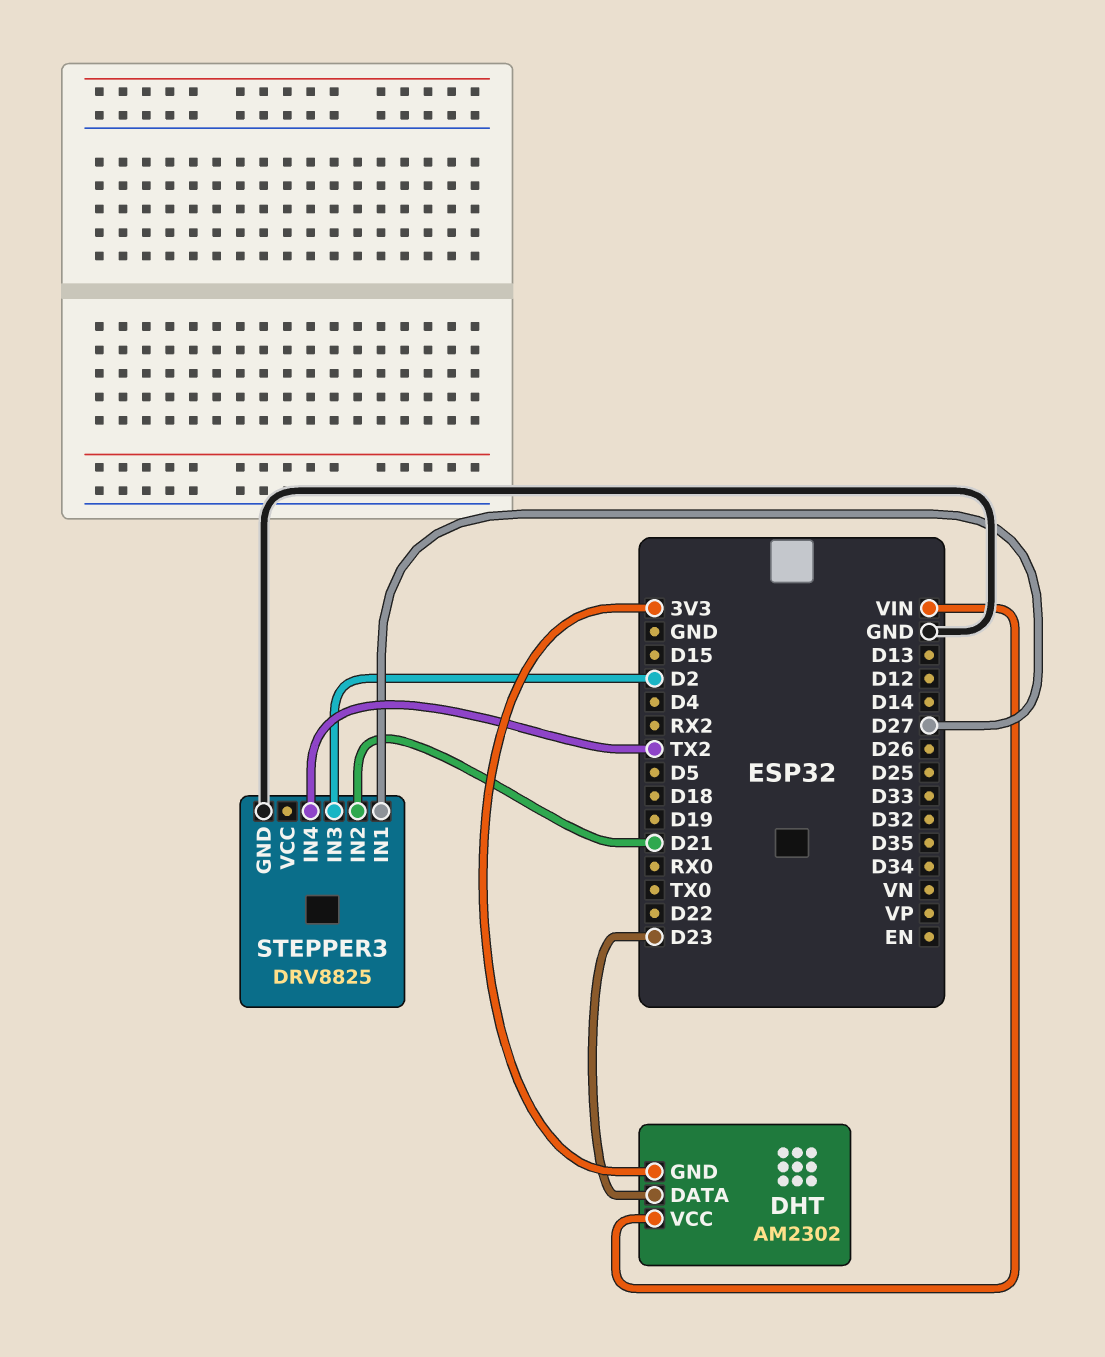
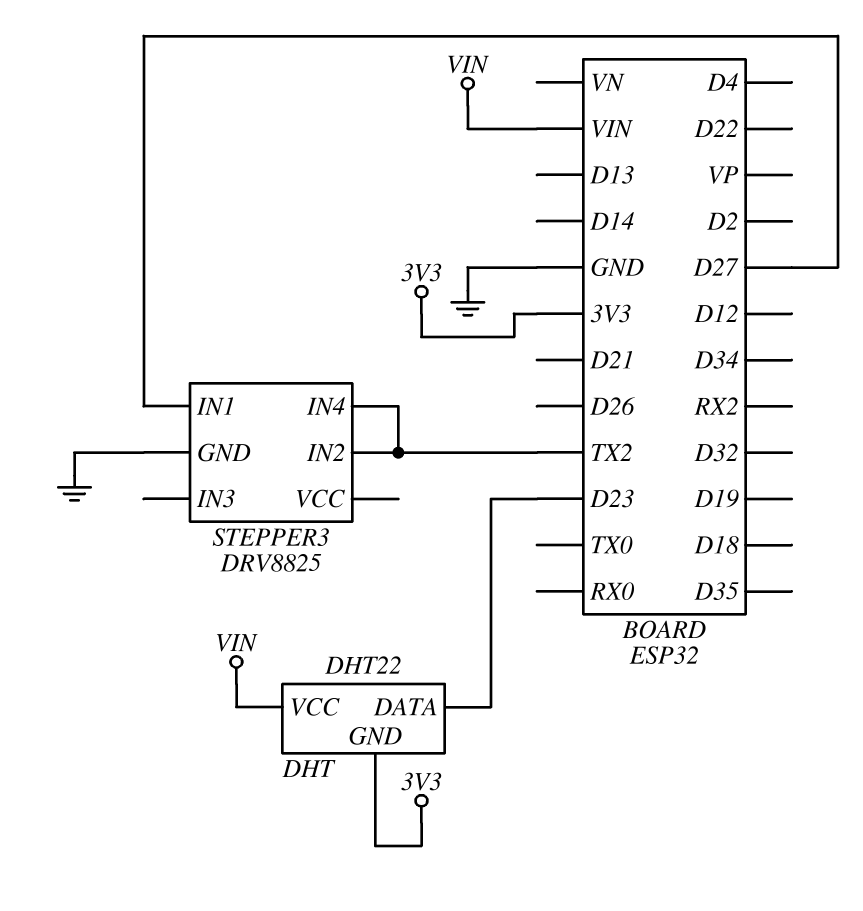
DHT: AM2302 -> DHT22
STEPPER3 pin IN2: D21 -> TX2
STEPPER3 pin IN3: D2 -> none

